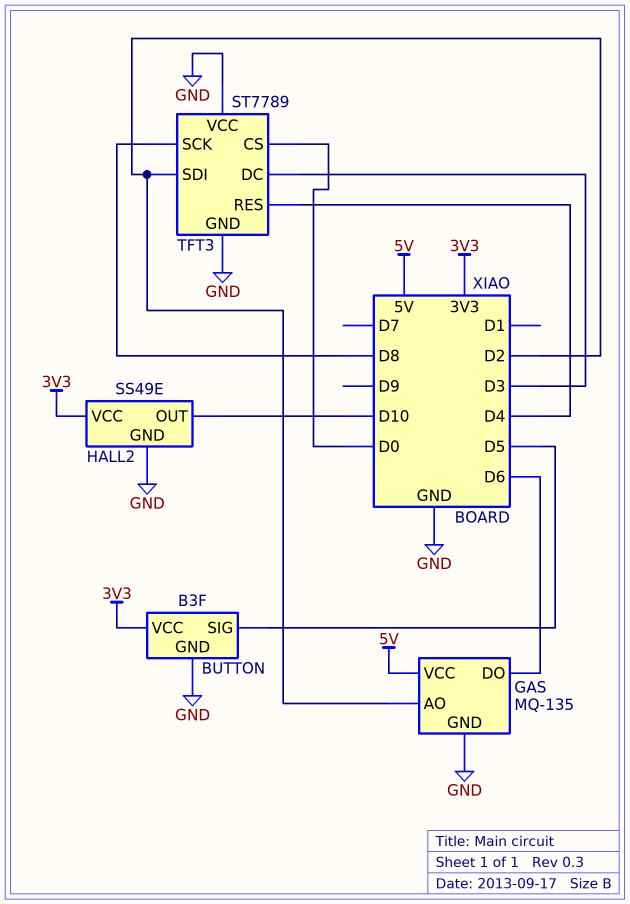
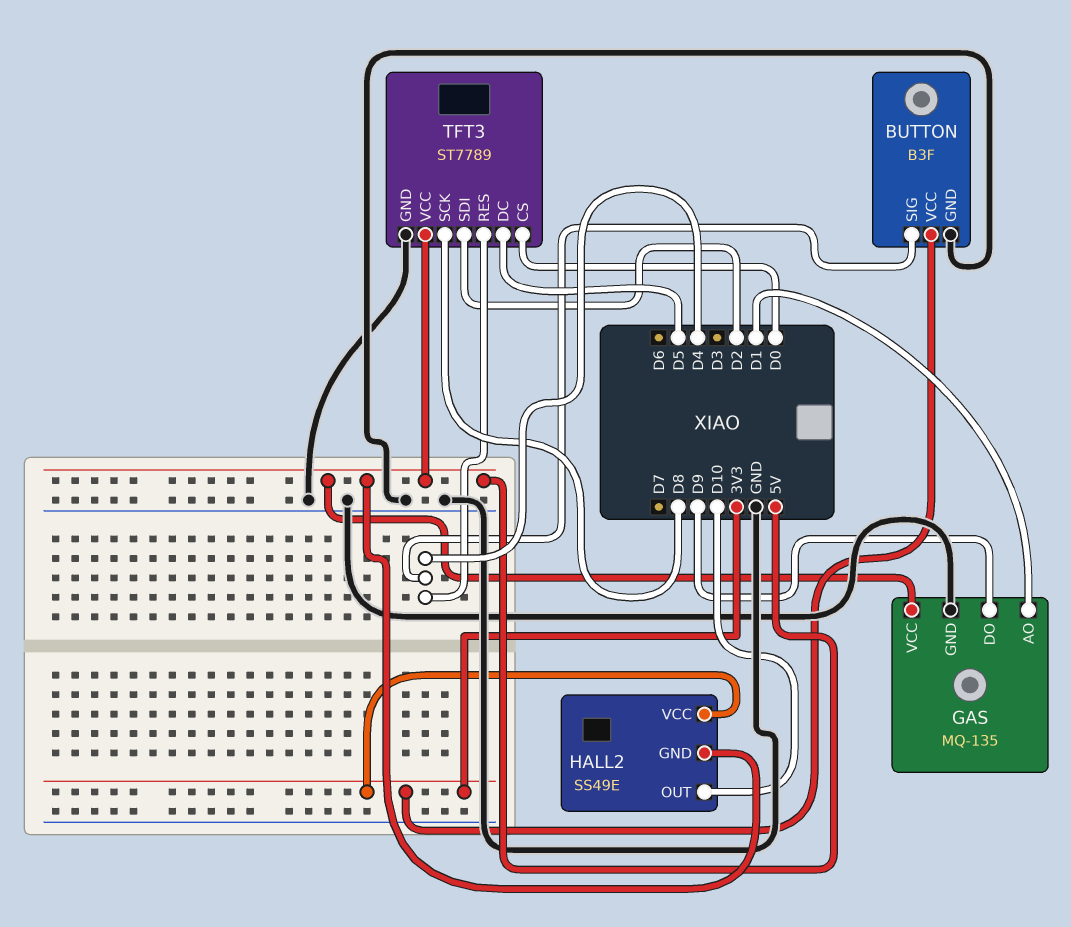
BUTTON pin SIG: D5 -> D4
GAS pin AO: D2 -> D1
GAS pin DO: D6 -> D9
HALL2 pin GND: GND -> 5V
TFT3 pin DC: D3 -> D5
TFT3 pin VCC: GND -> 5V

